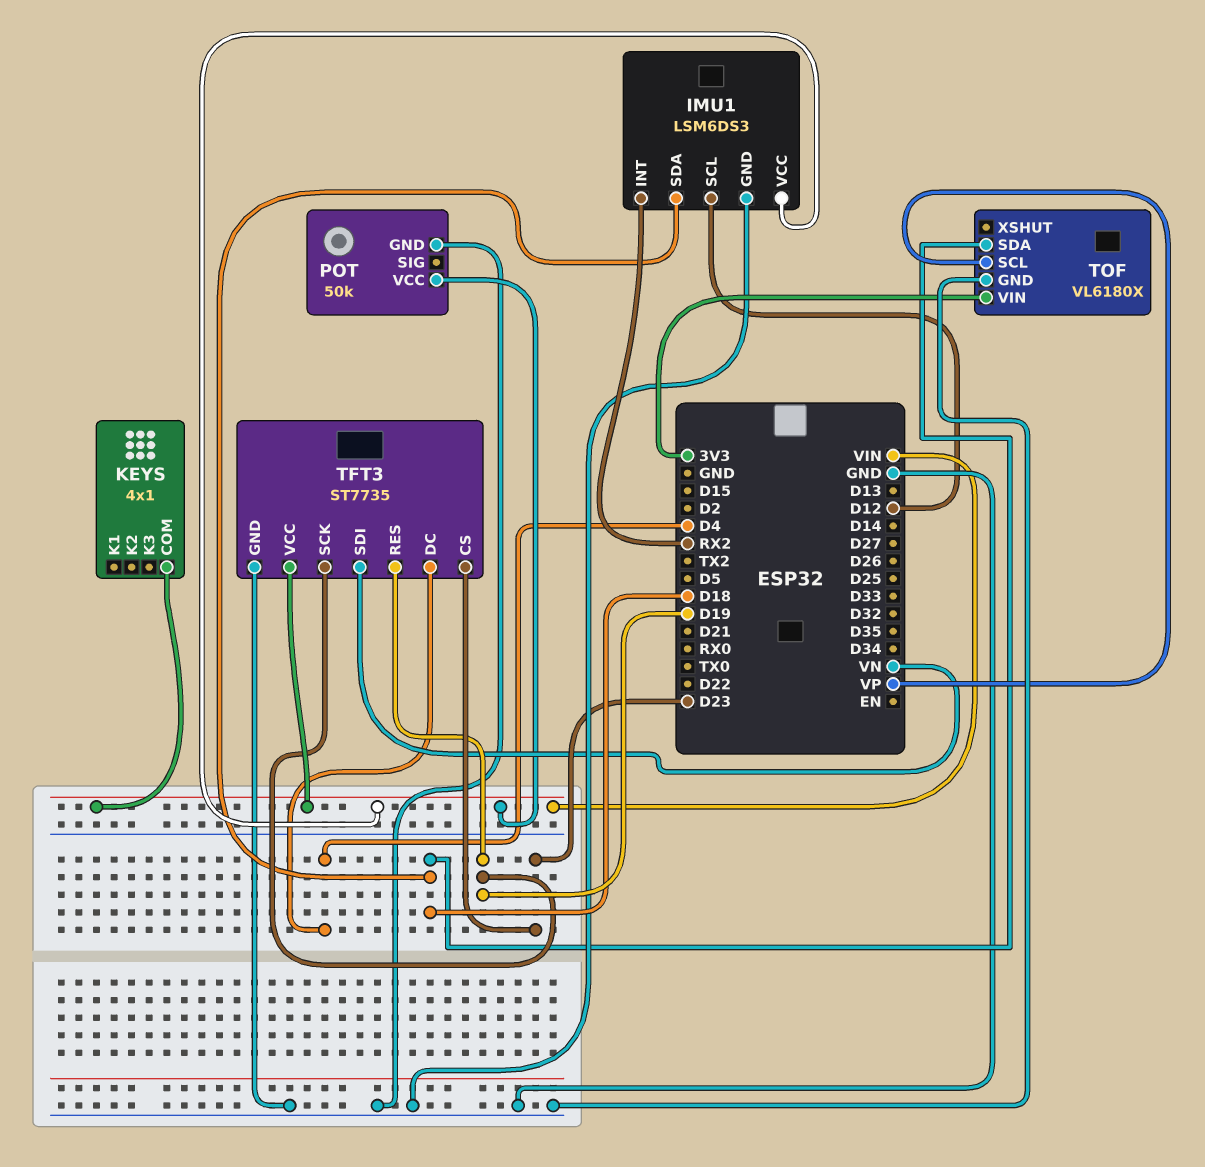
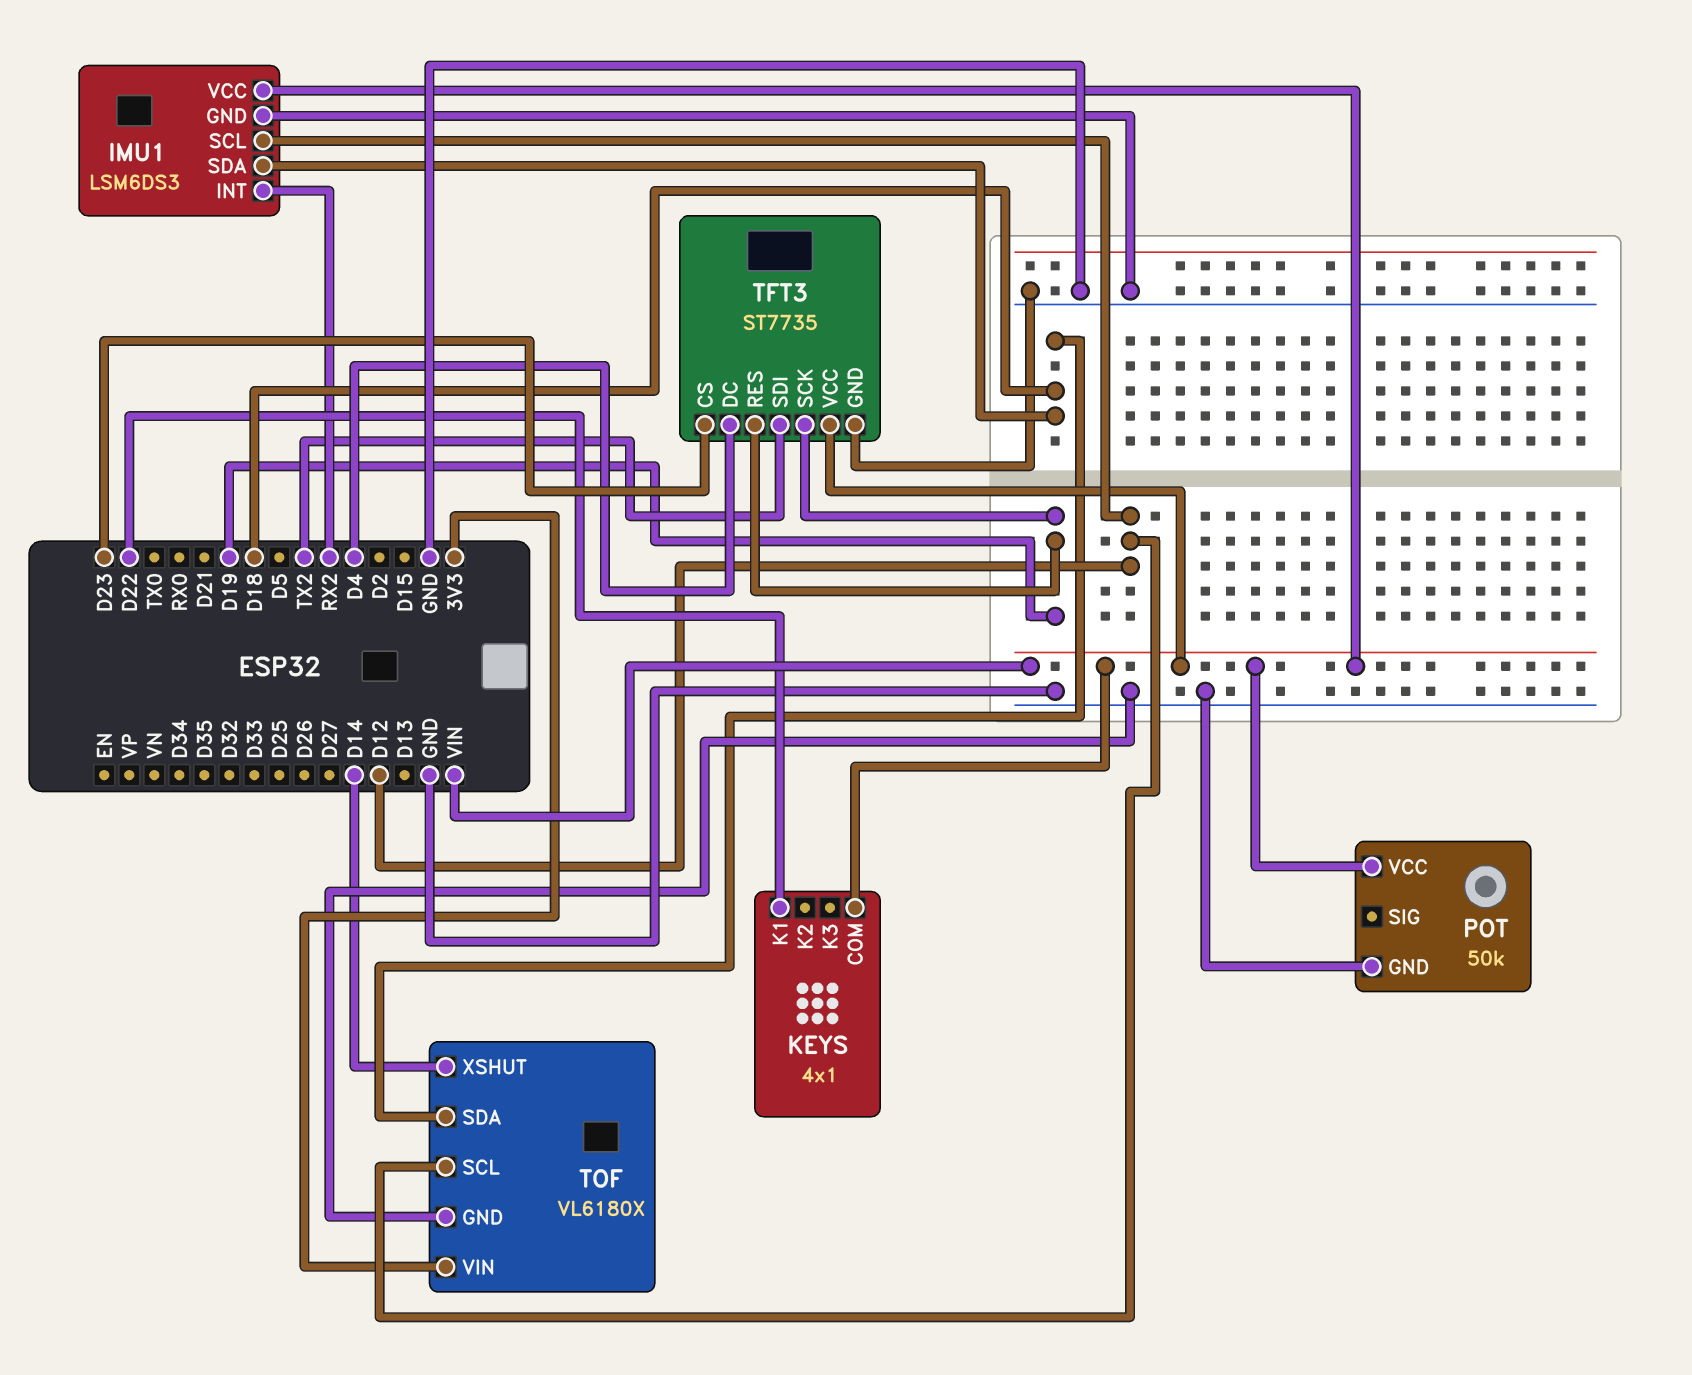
KEYS pin K1: none -> D22
TFT3 pin SDI: VN -> TX2
TOF pin SCL: VP -> D12
TOF pin XSHUT: none -> D14

